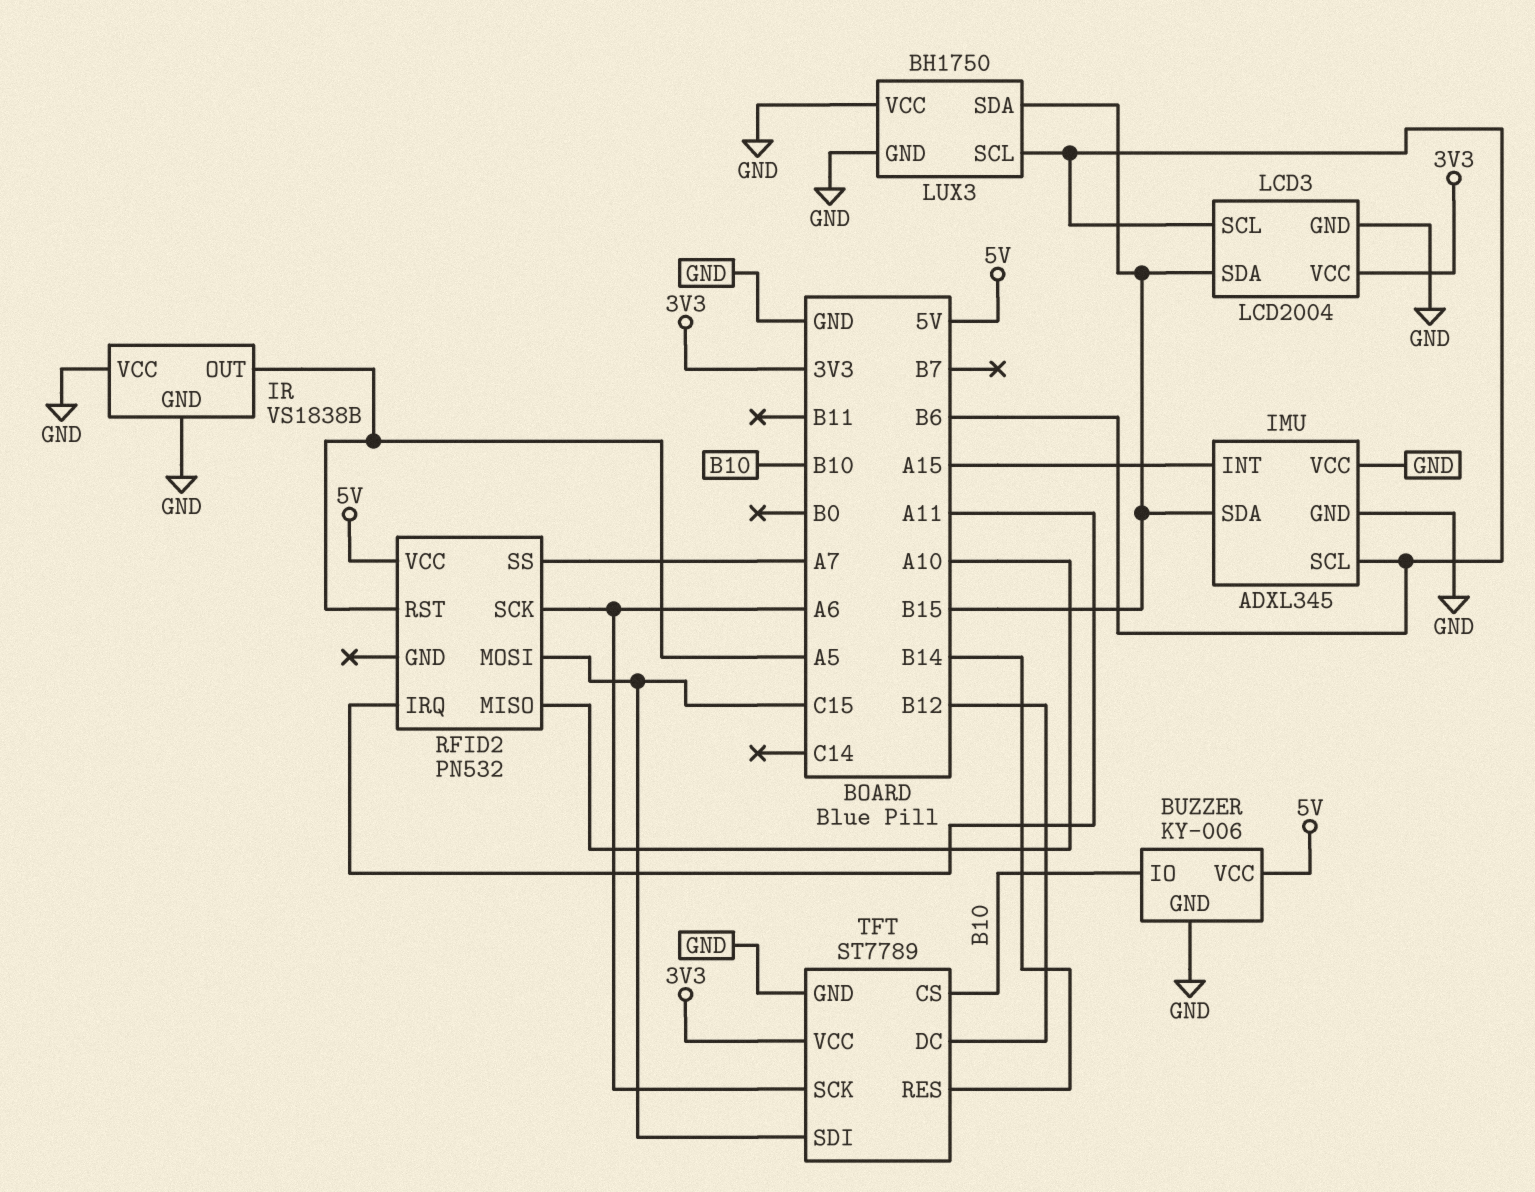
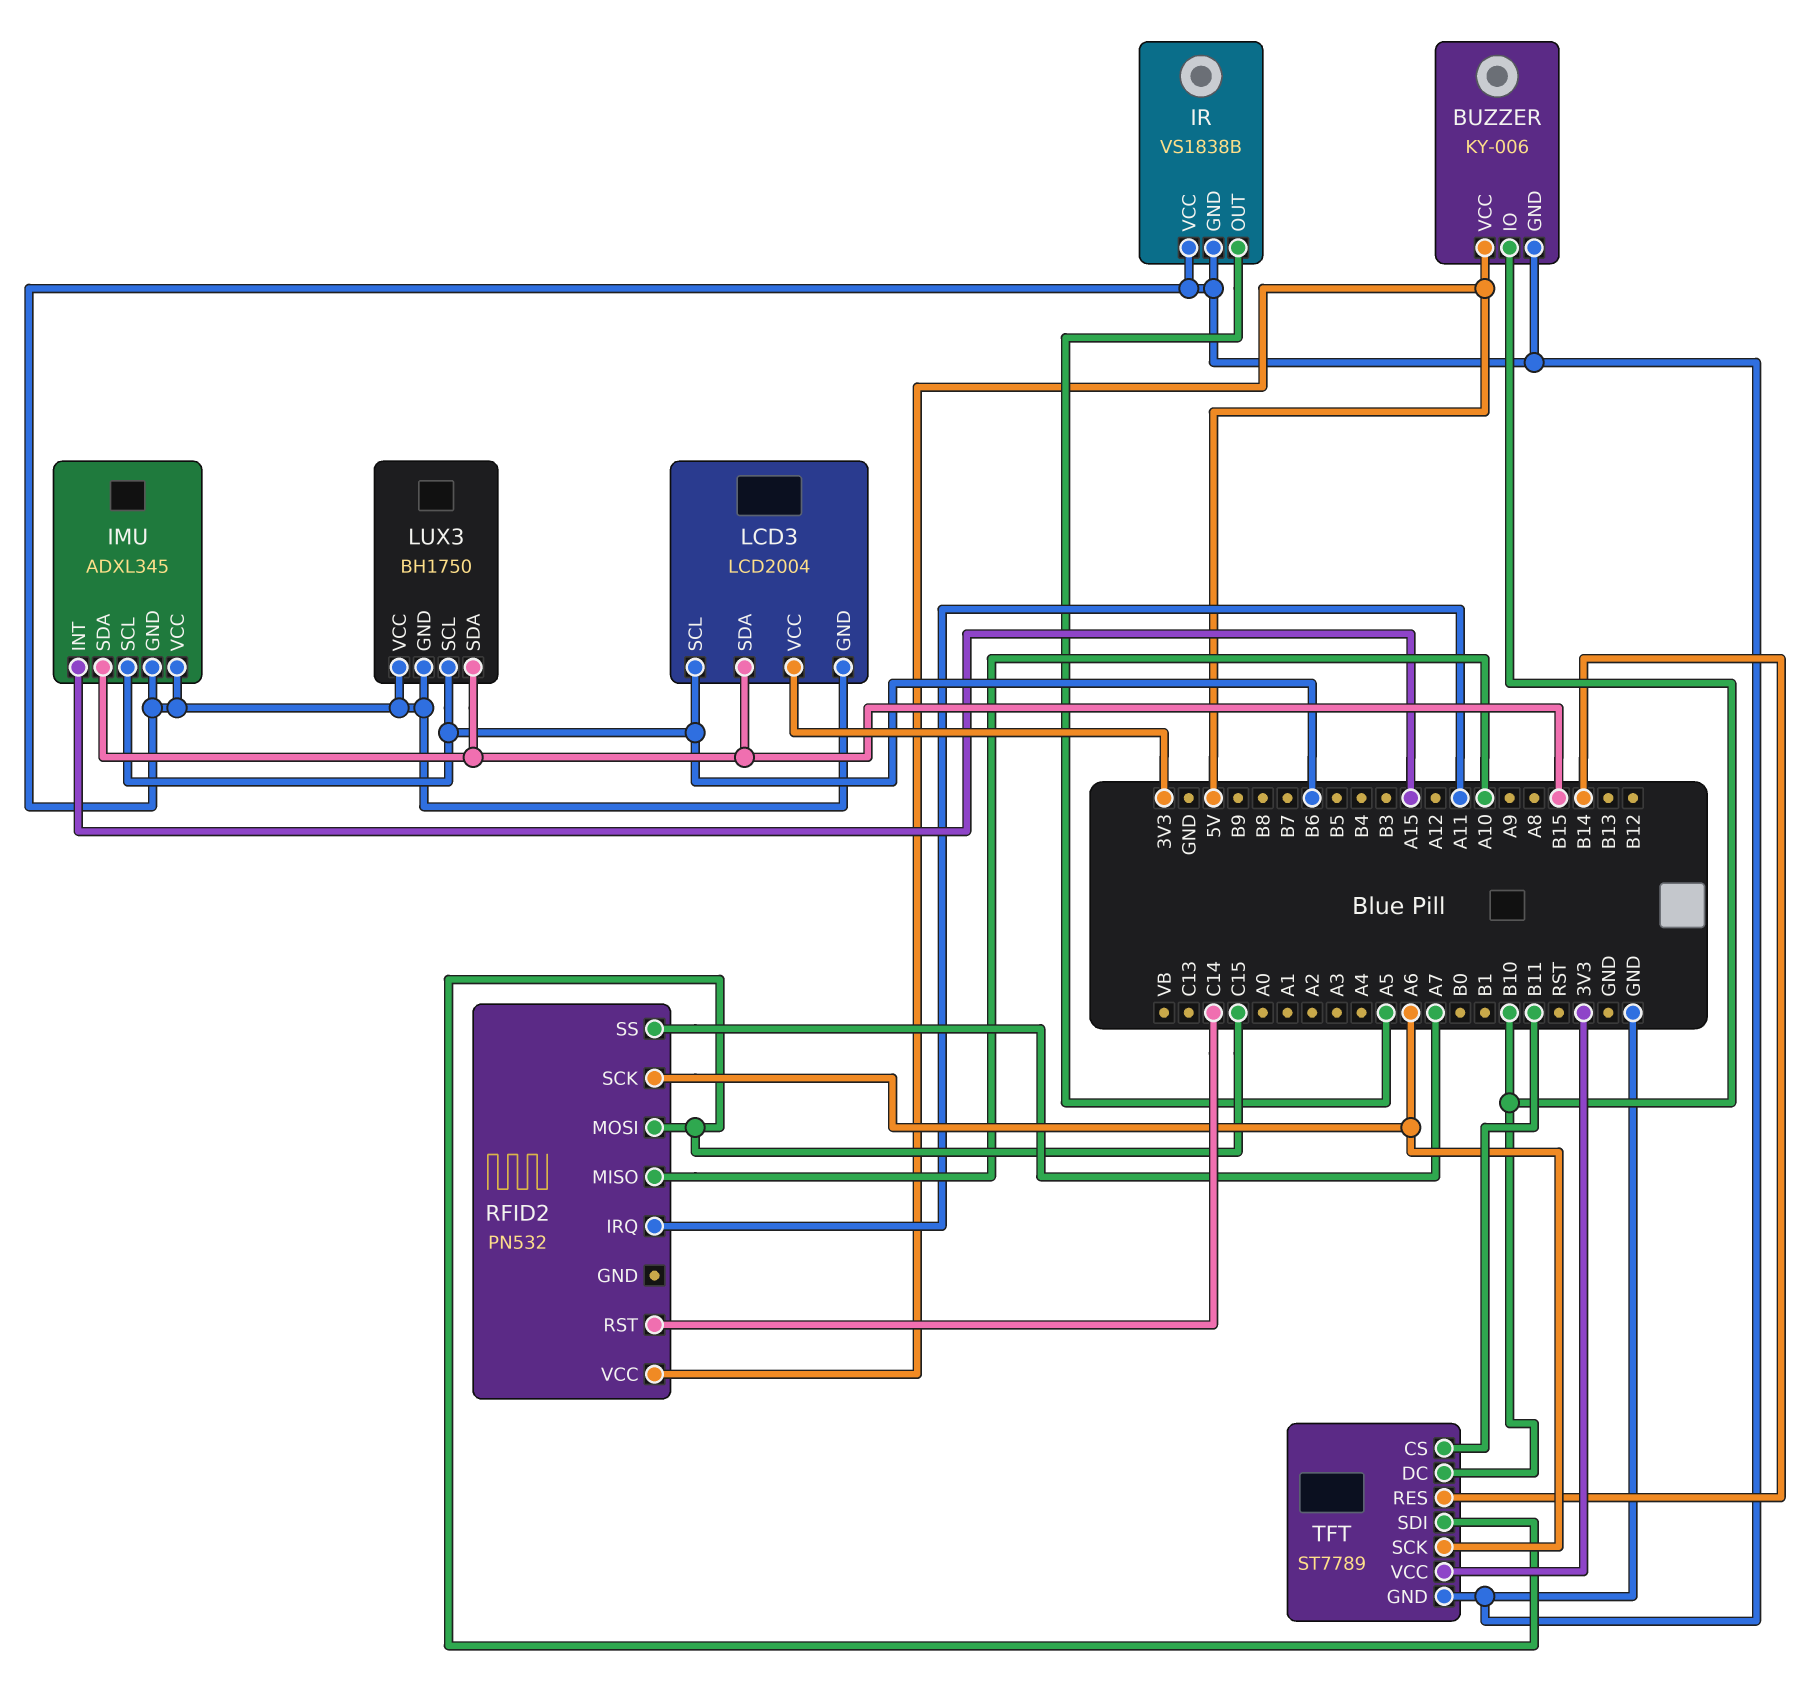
RFID2 pin RST: A5 -> C14
TFT pin CS: B10 -> B11
TFT pin DC: B12 -> B10

